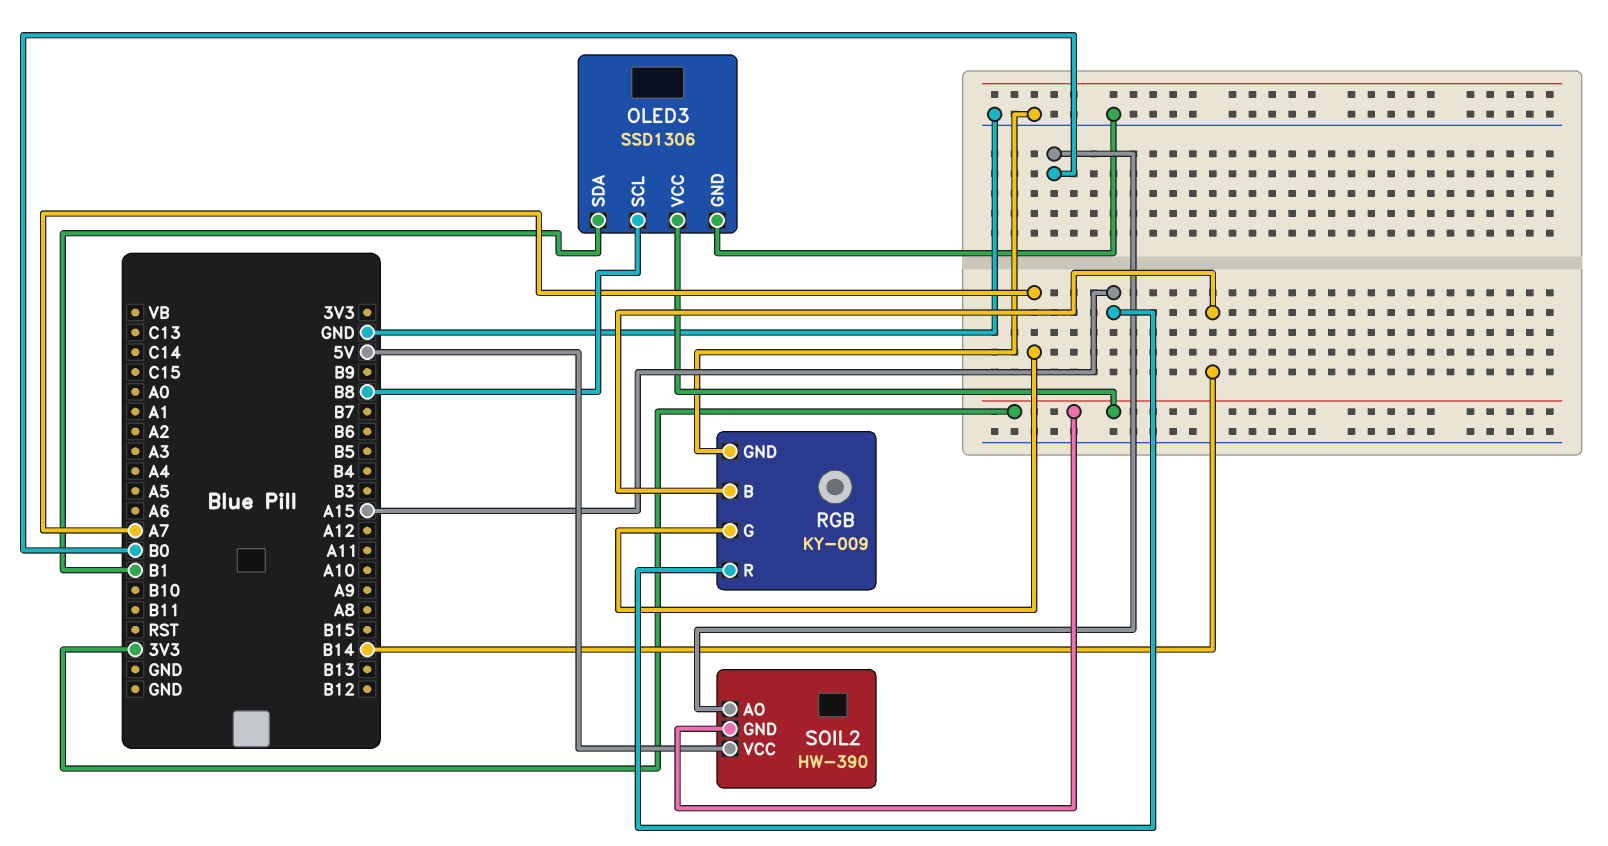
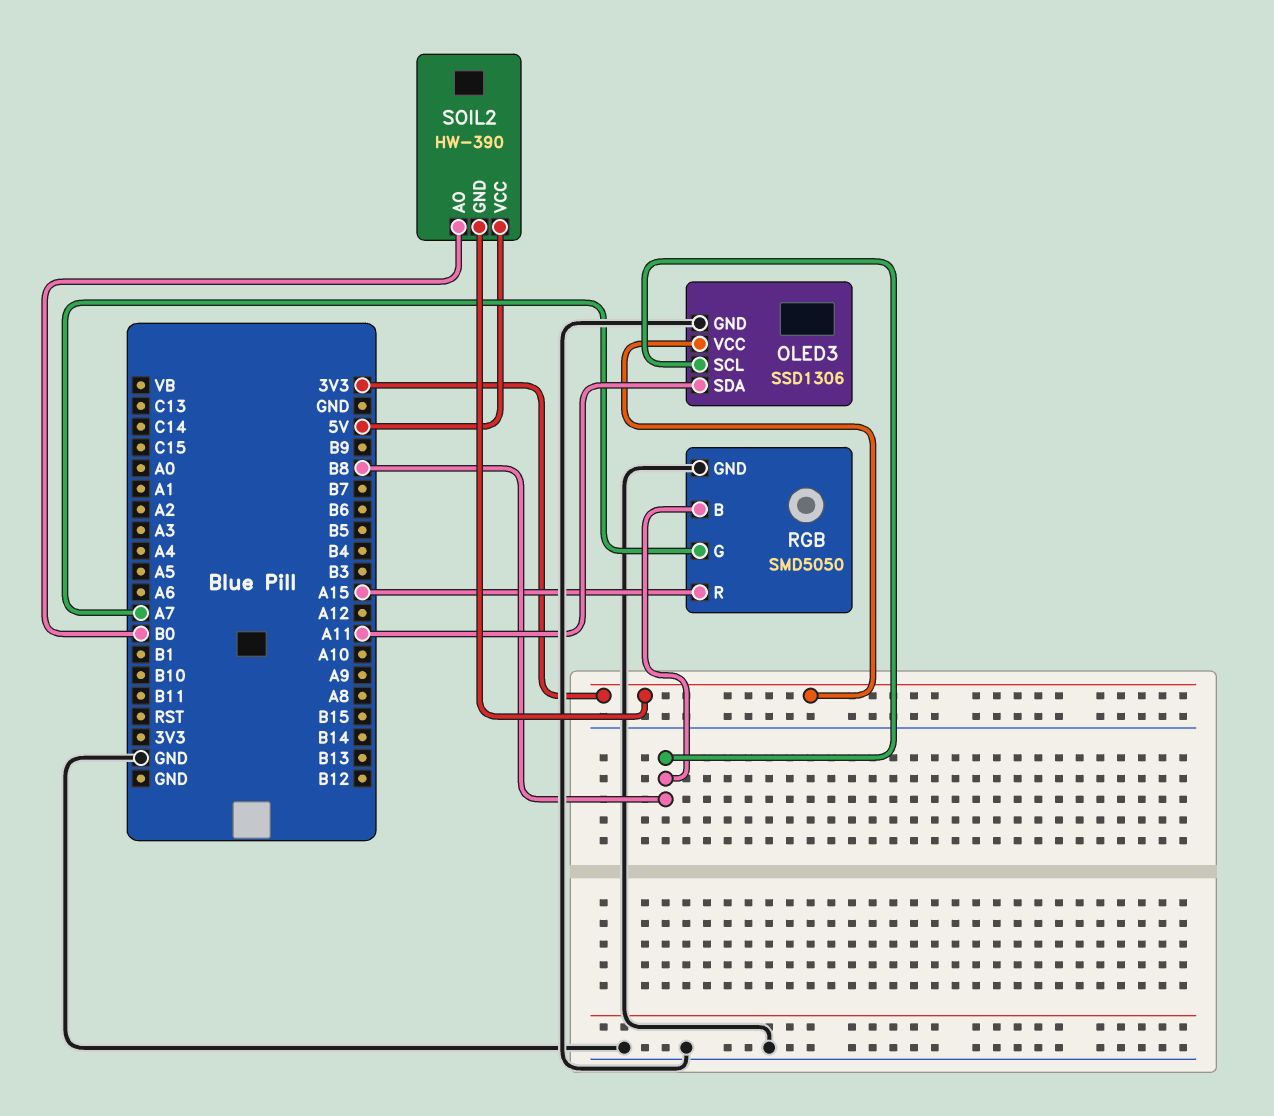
OLED3 pin SDA: B1 -> A11
RGB: KY-009 -> SMD5050
RGB pin B: B14 -> B8

